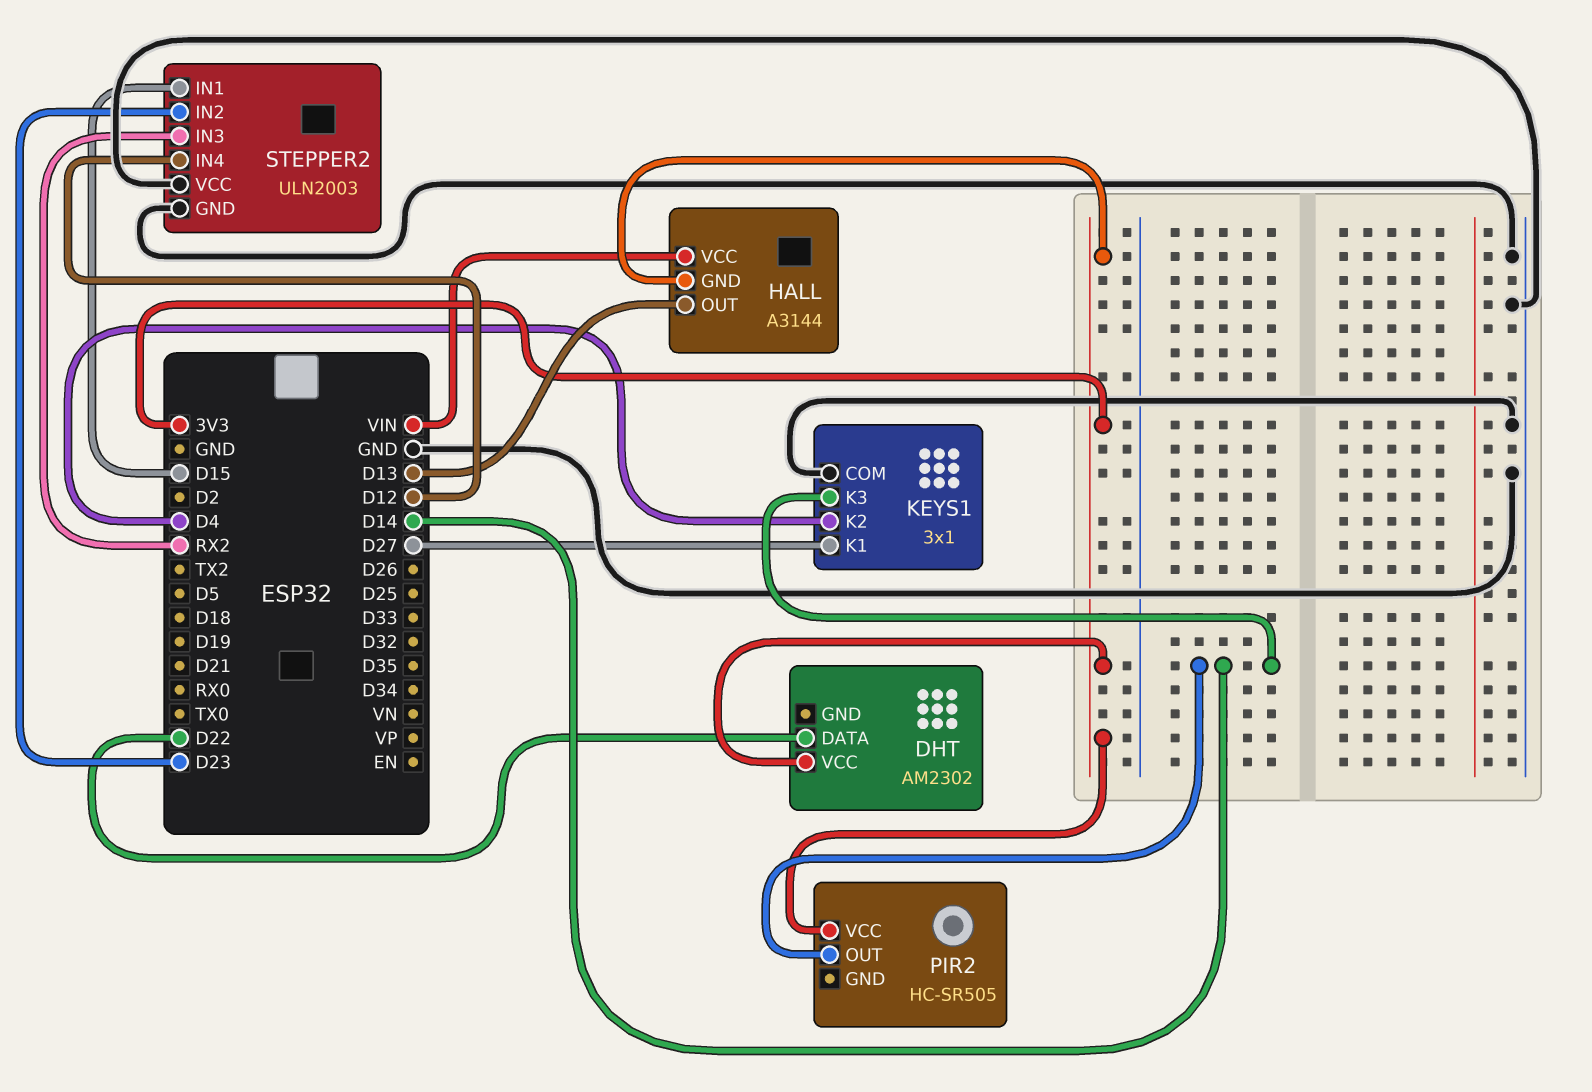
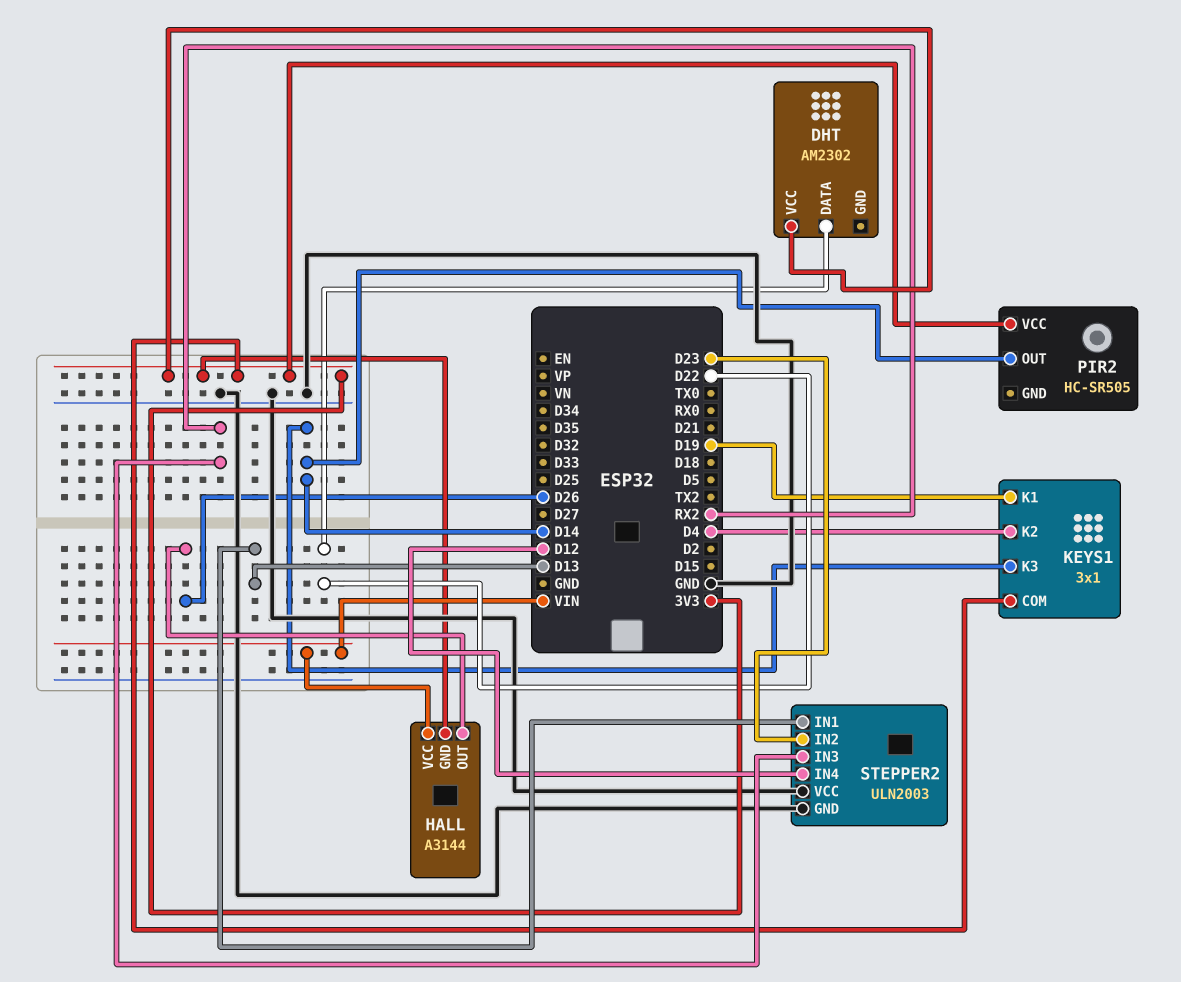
HALL pin OUT: D13 -> D26
KEYS1 pin COM: GND -> 3V3
KEYS1 pin K1: D27 -> D19
STEPPER2 pin IN1: D15 -> D13

